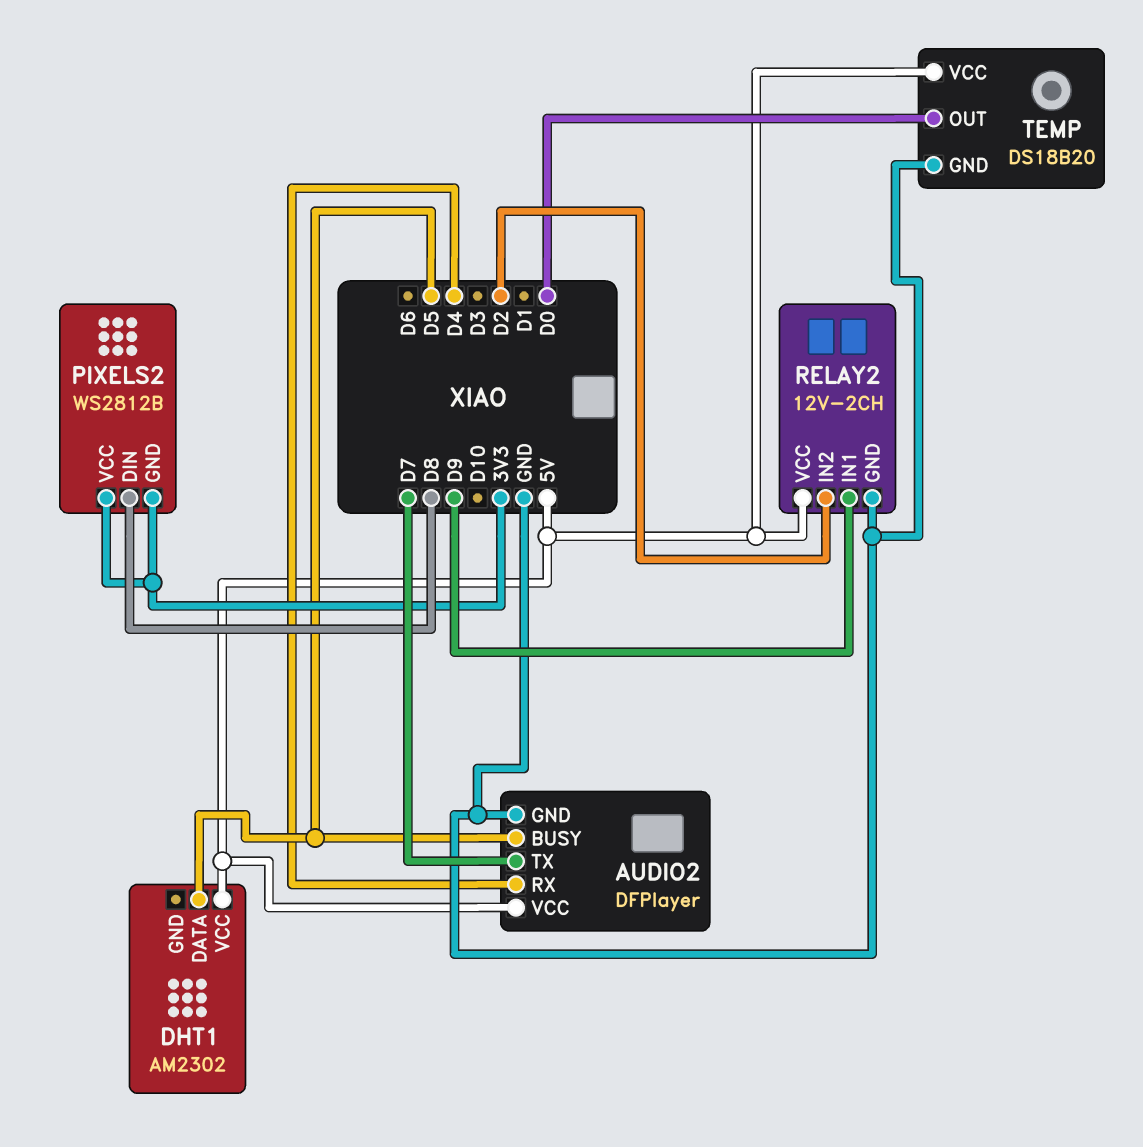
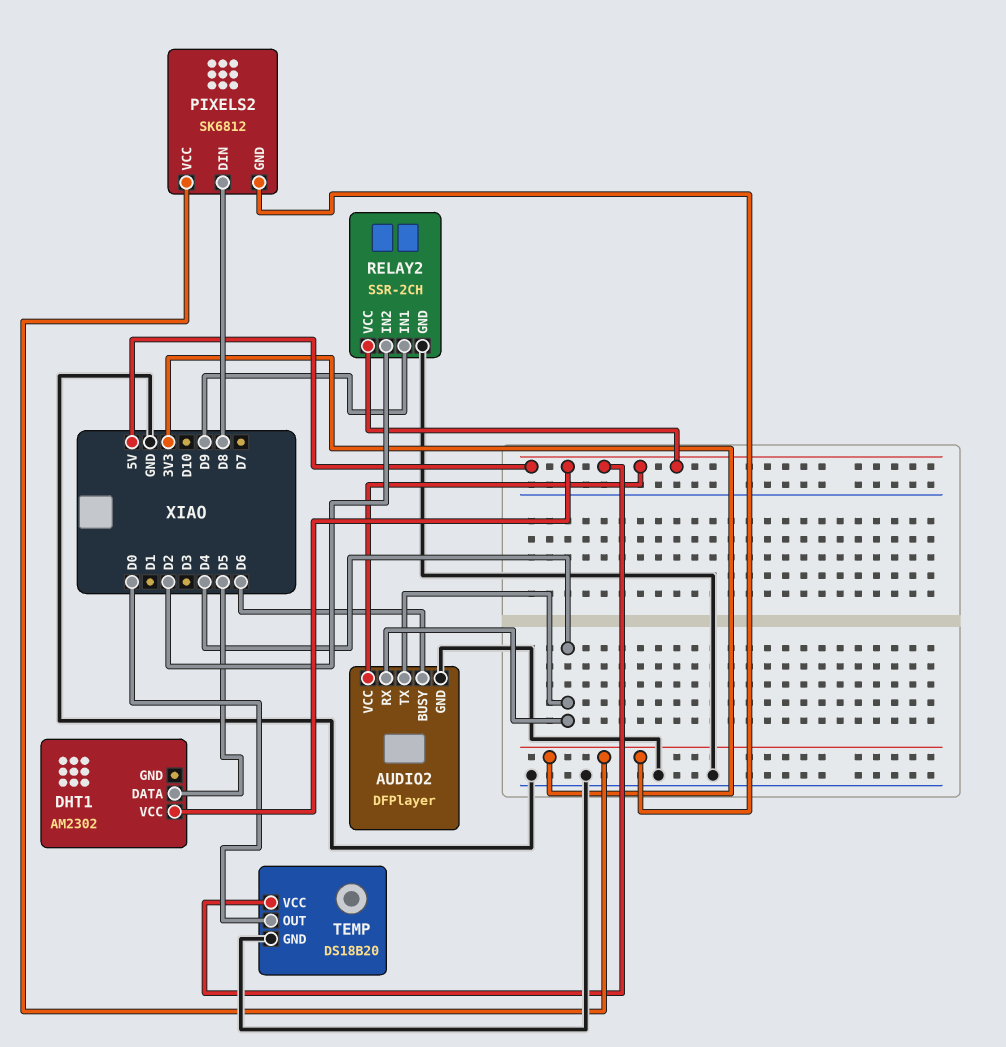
AUDIO2 pin BUSY: D5 -> D6
AUDIO2 pin TX: D7 -> D4
PIXELS2: WS2812B -> SK6812
RELAY2: 12V-2CH -> SSR-2CH

